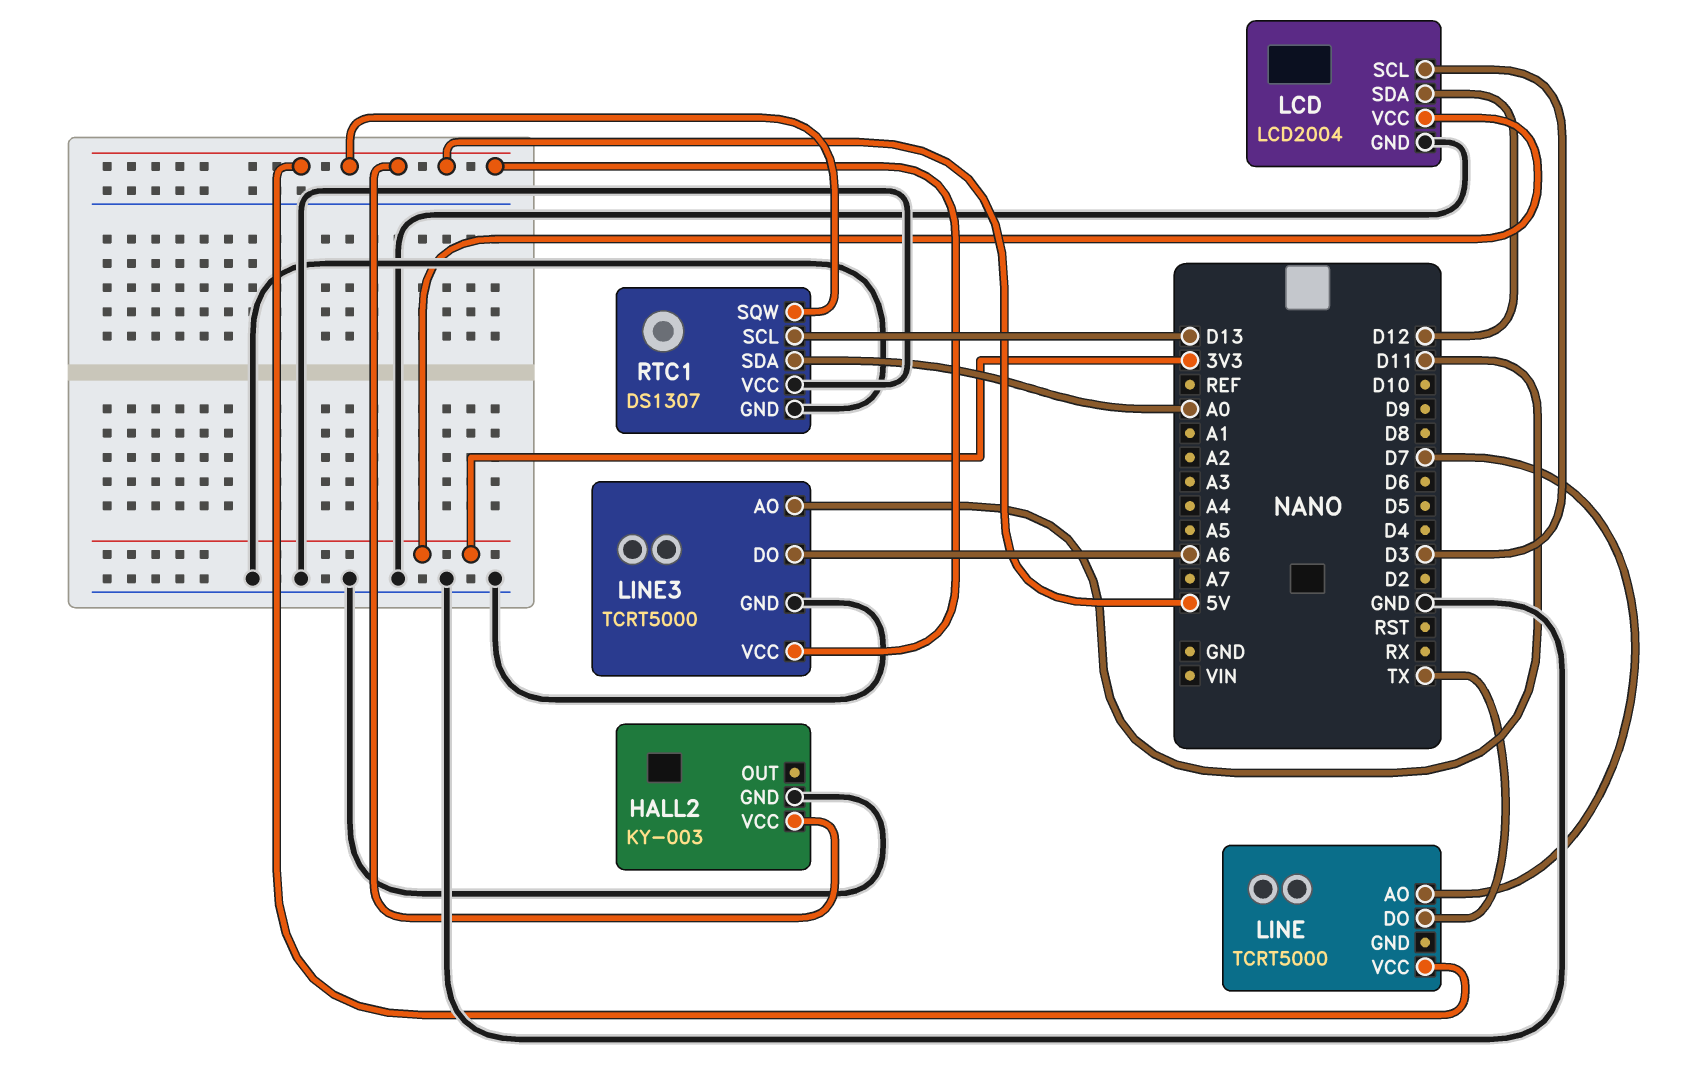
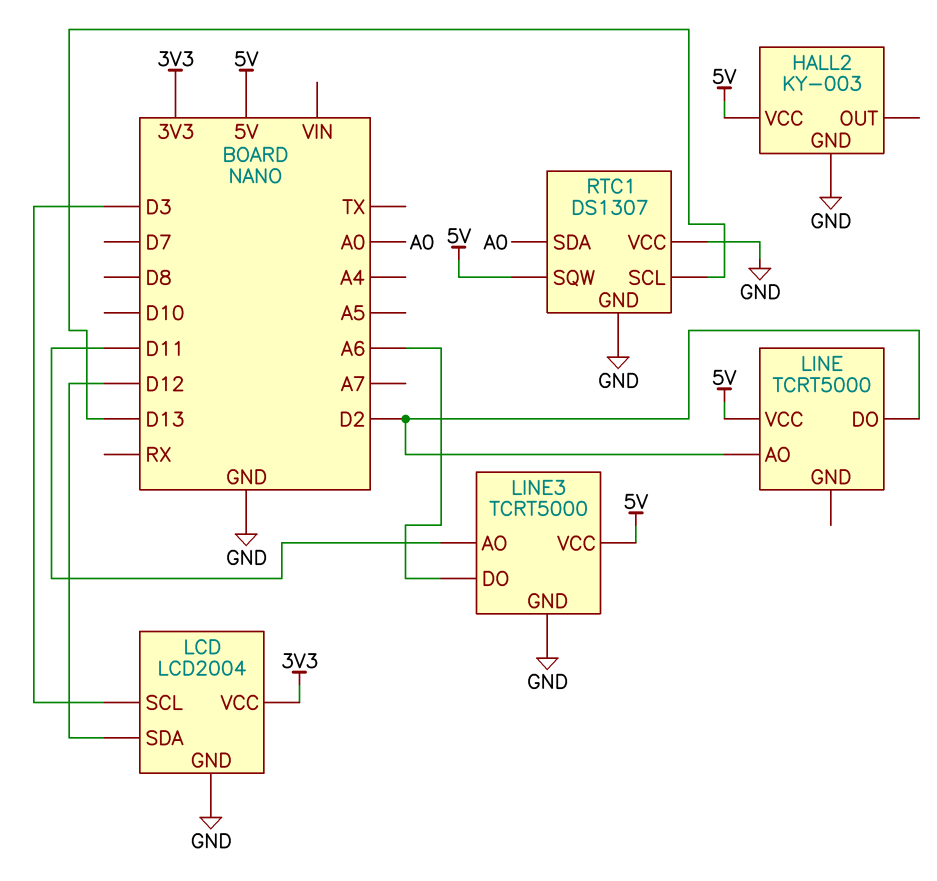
LINE pin AO: D7 -> D2
LINE pin DO: TX -> D2

